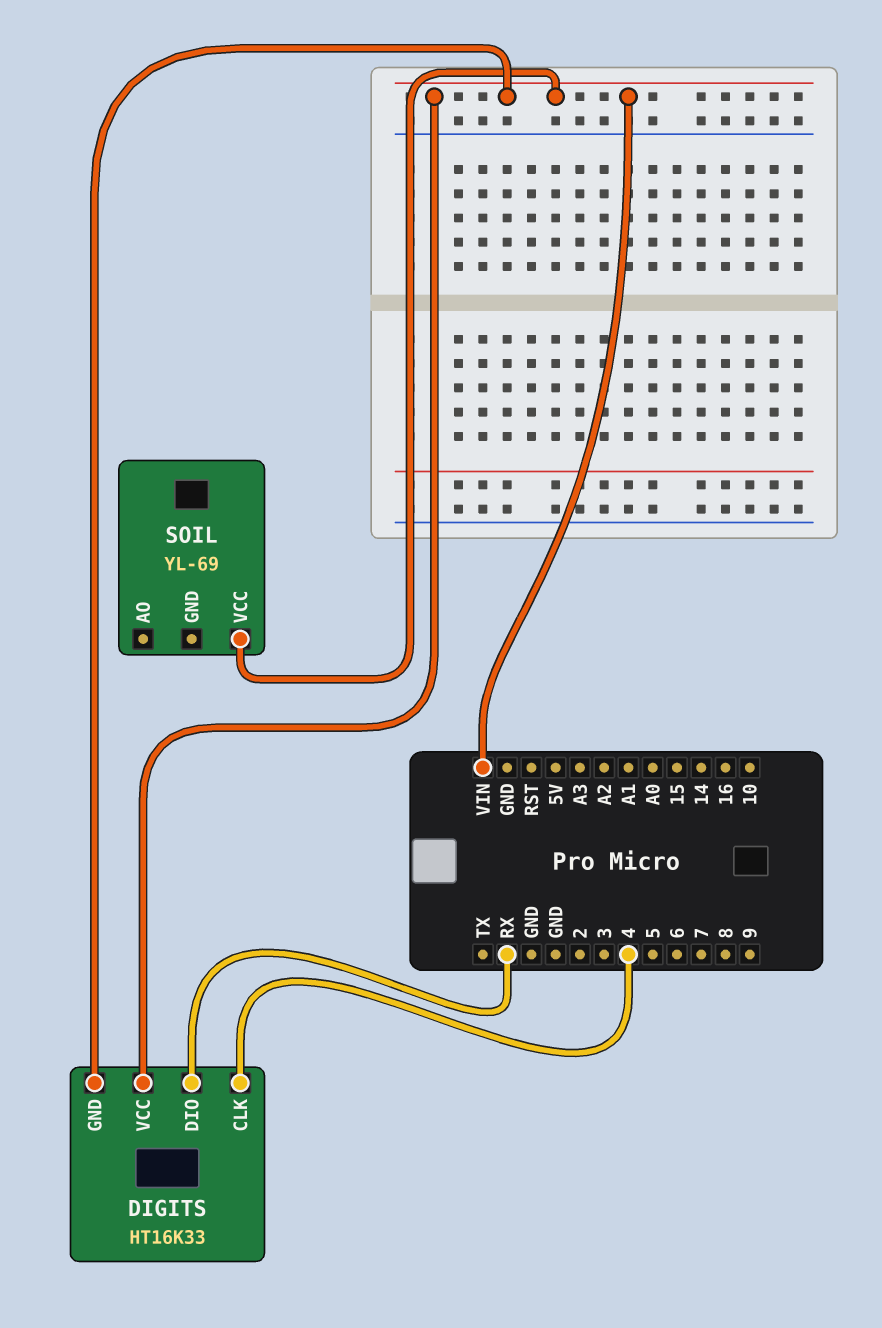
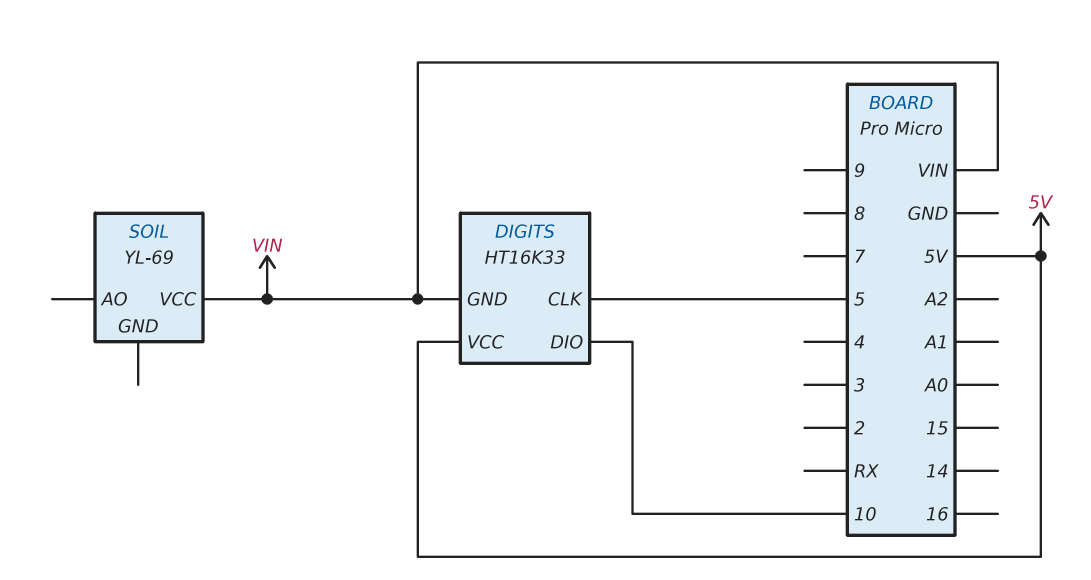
DIGITS pin CLK: 4 -> 5
DIGITS pin DIO: RX -> 10
DIGITS pin VCC: VIN -> 5V

